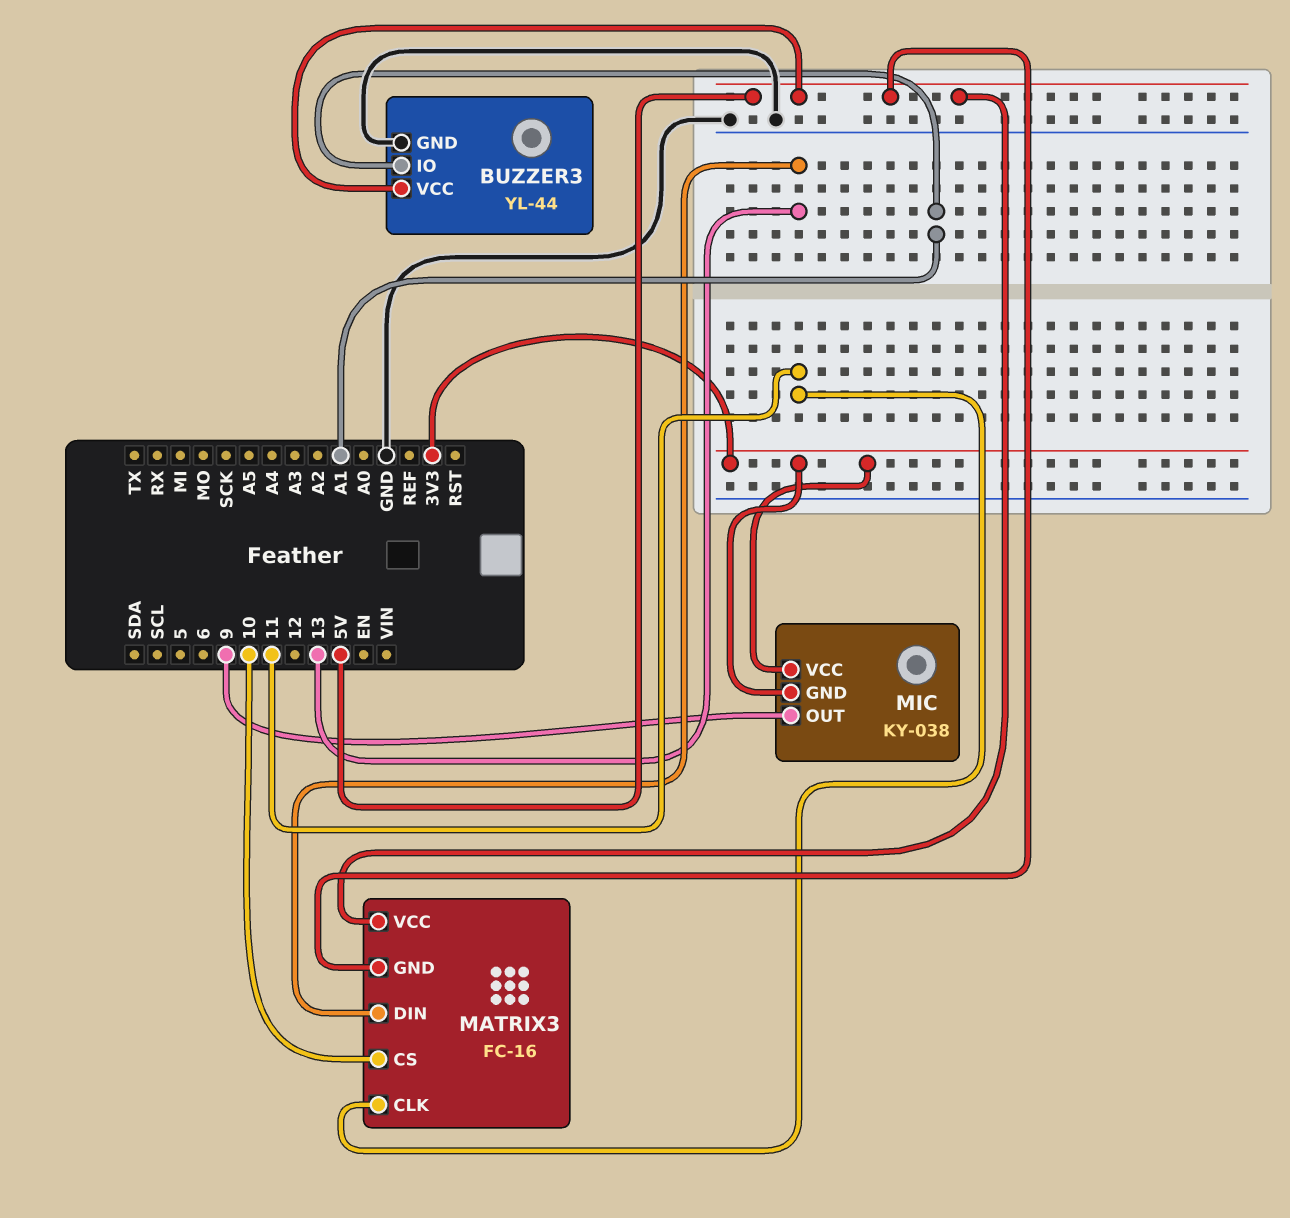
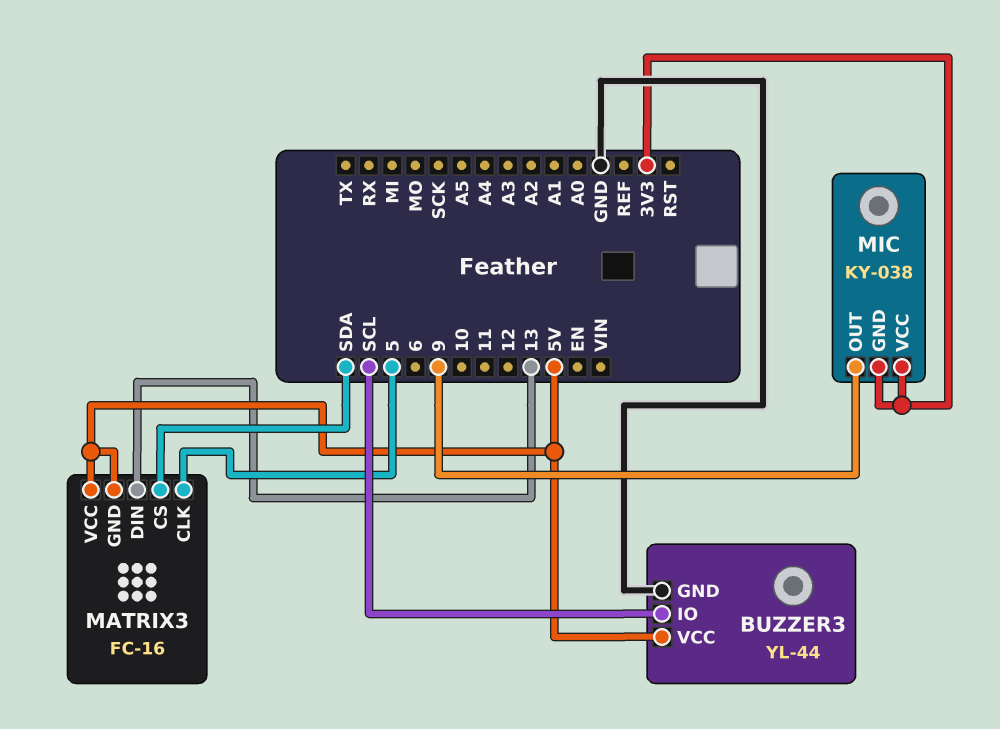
BUZZER3 pin IO: A1 -> SCL
MATRIX3 pin CLK: 11 -> 5
MATRIX3 pin CS: 10 -> SDA

